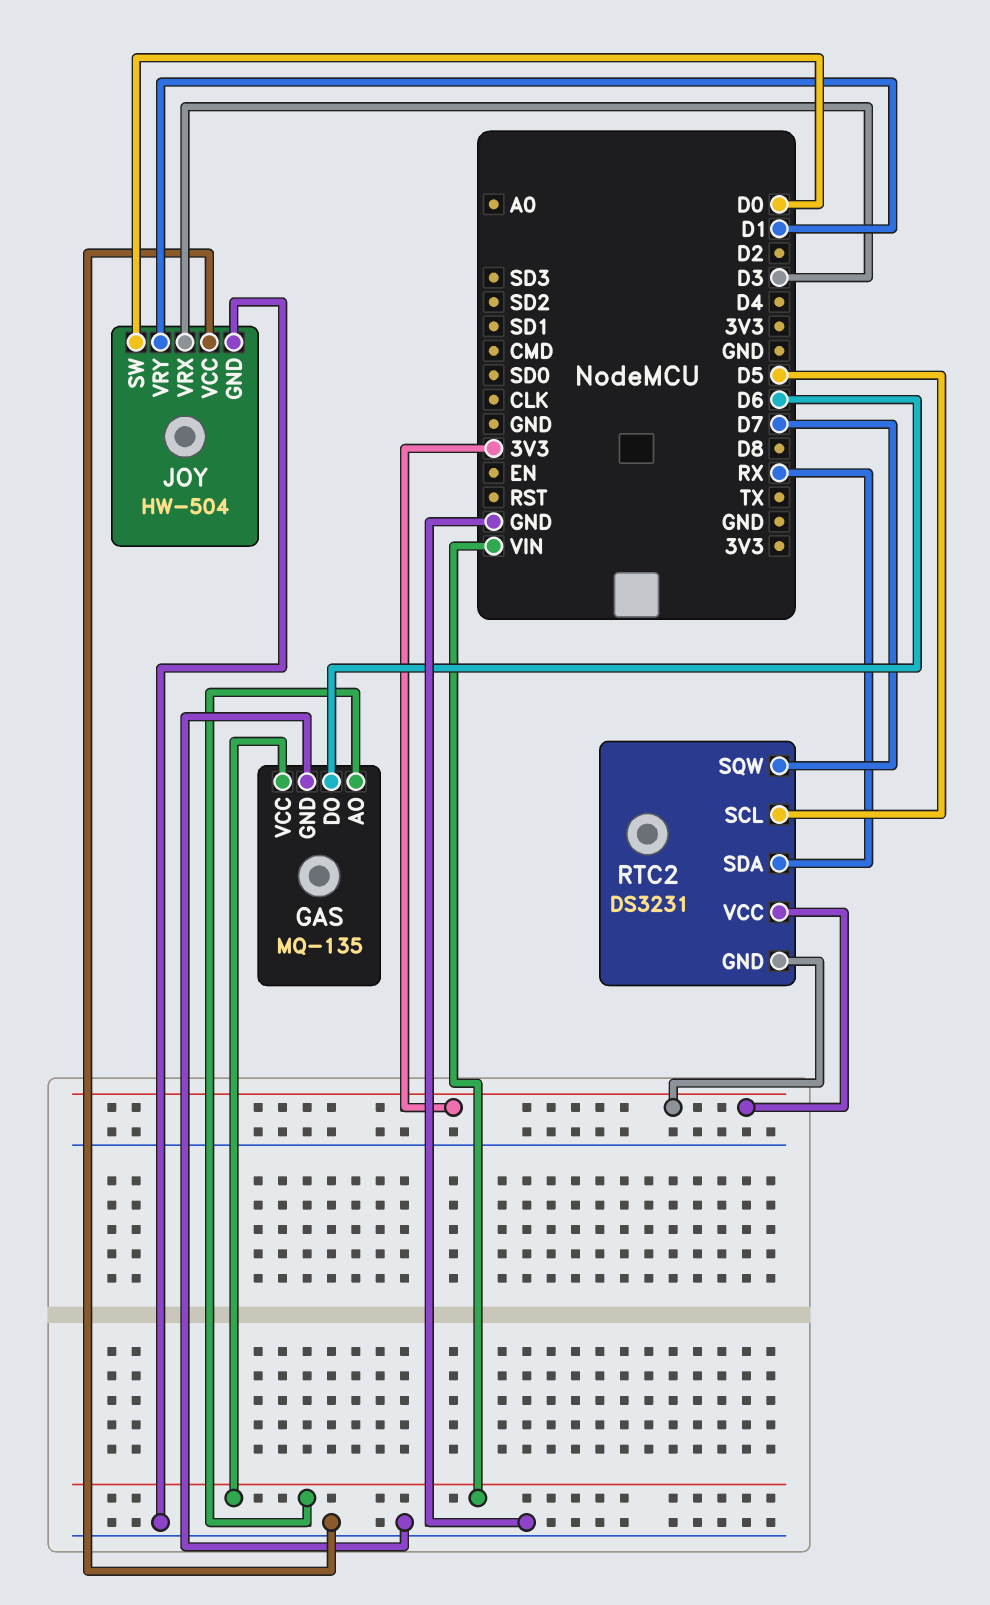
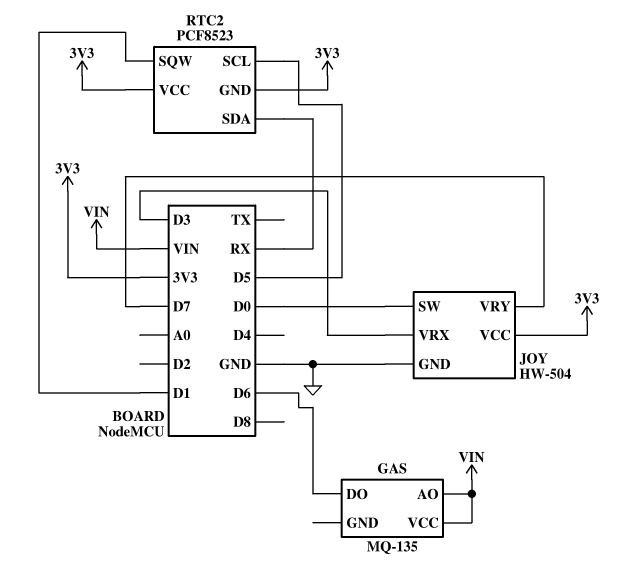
GAS pin GND: GND -> none
JOY pin VCC: GND -> 3V3
JOY pin VRY: D1 -> D7
RTC2: DS3231 -> PCF8523
RTC2 pin SQW: D7 -> D1

